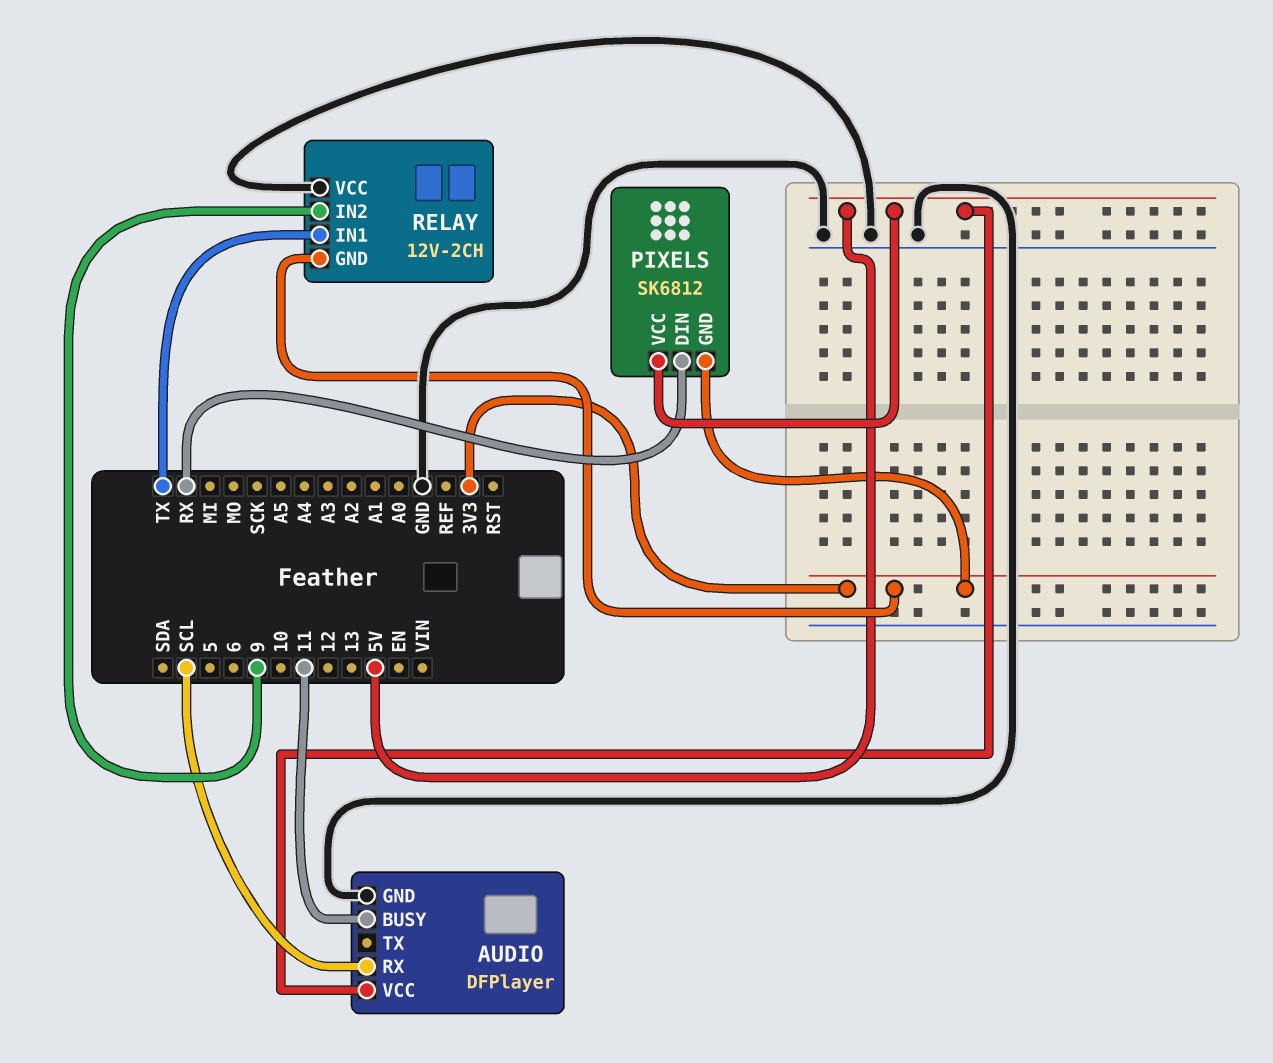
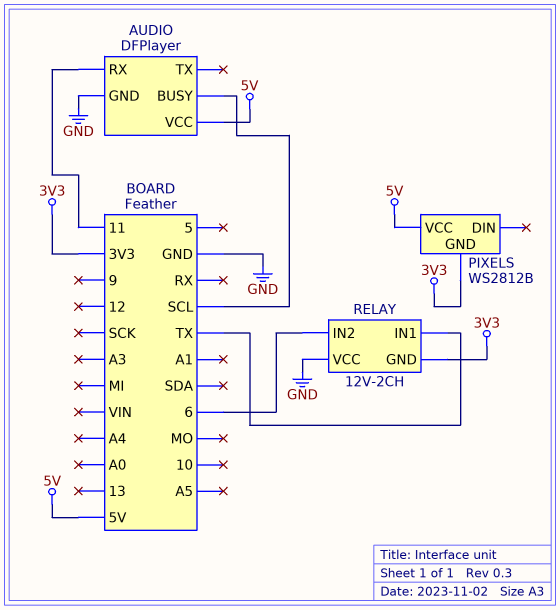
AUDIO pin BUSY: 11 -> SCL
AUDIO pin RX: SCL -> 11
PIXELS: SK6812 -> WS2812B
PIXELS pin DIN: RX -> none
RELAY pin IN2: 9 -> 6

